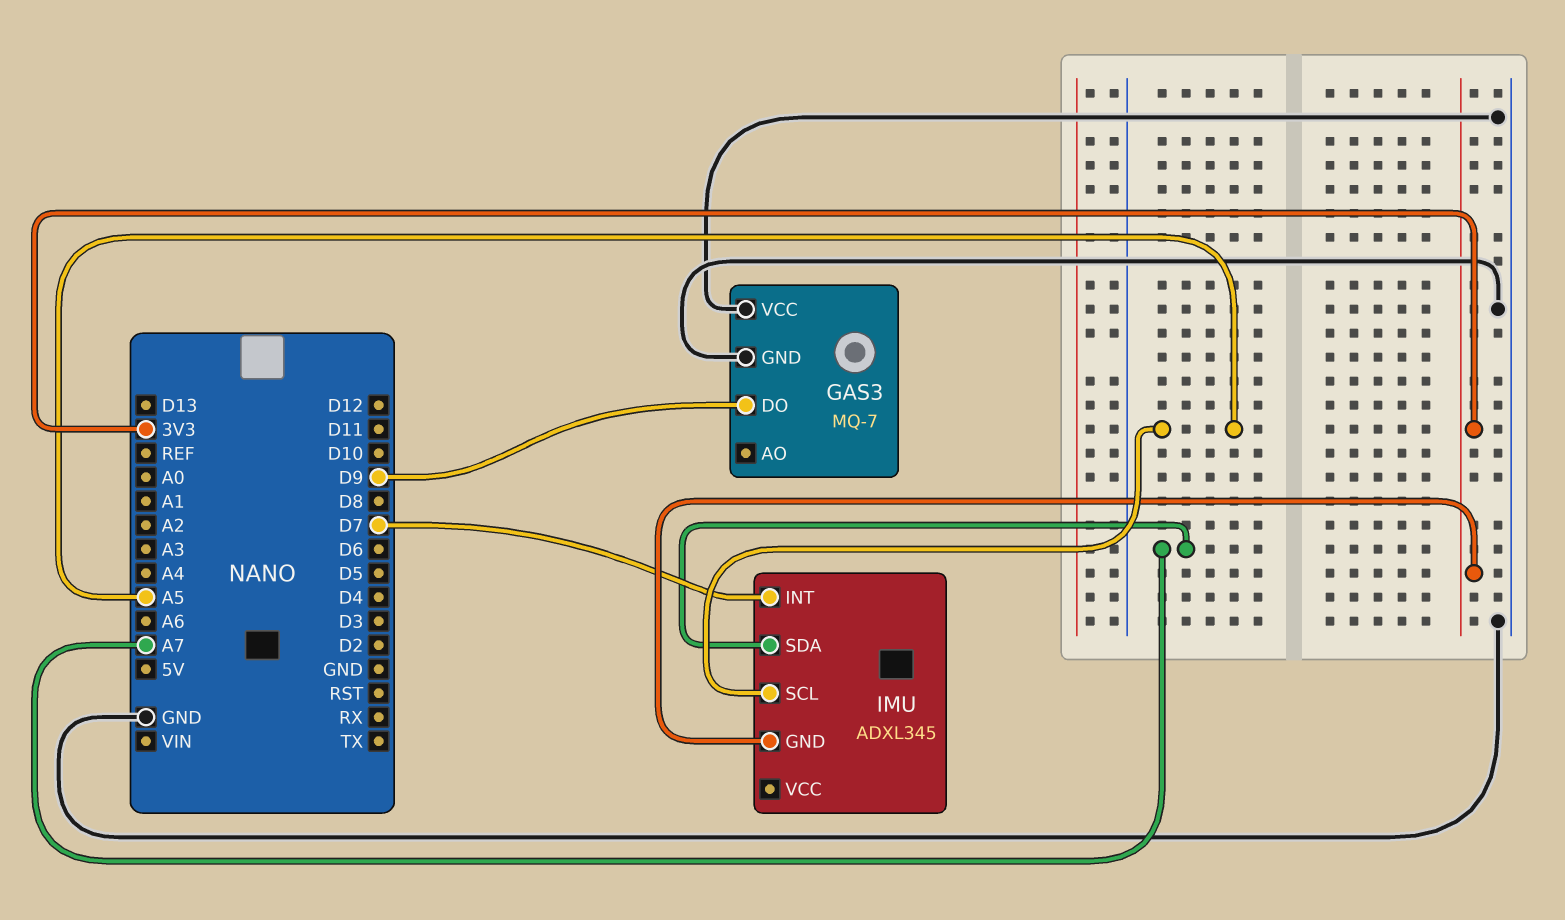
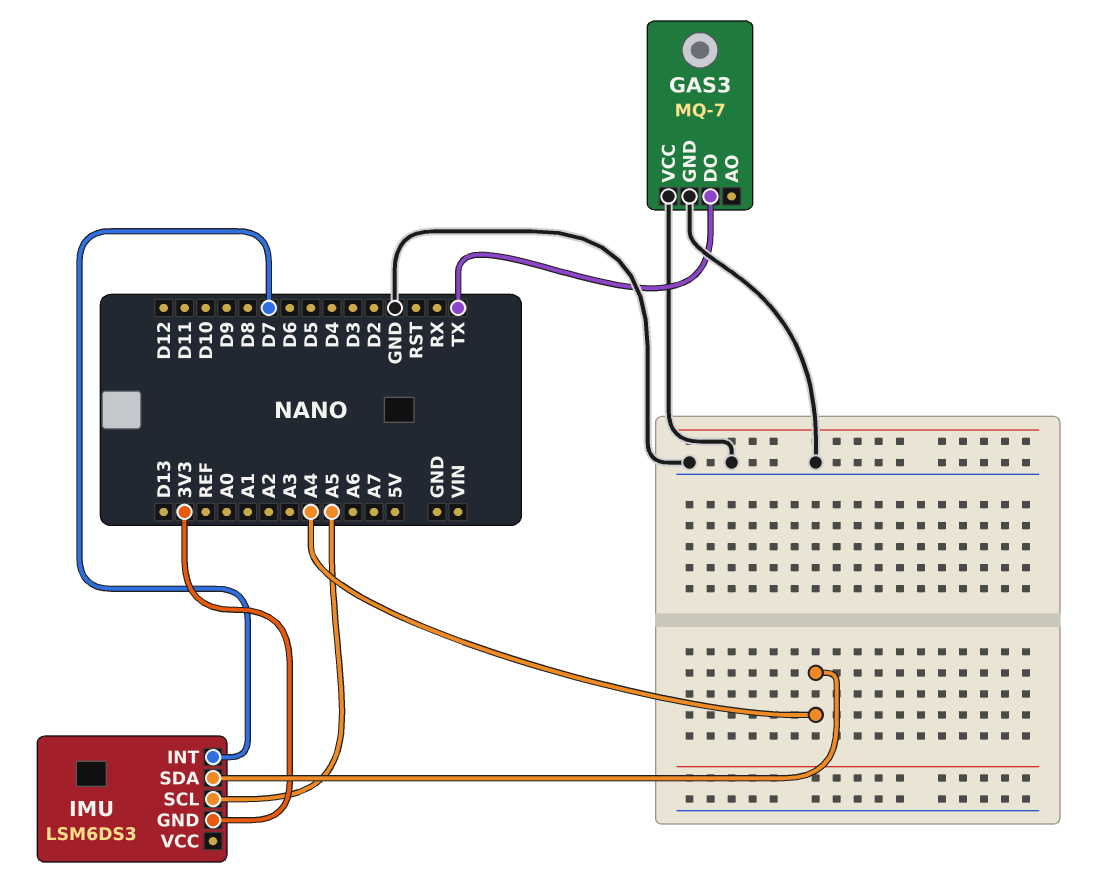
GAS3 pin DO: D9 -> TX
IMU: ADXL345 -> LSM6DS3
IMU pin SDA: A7 -> A4

